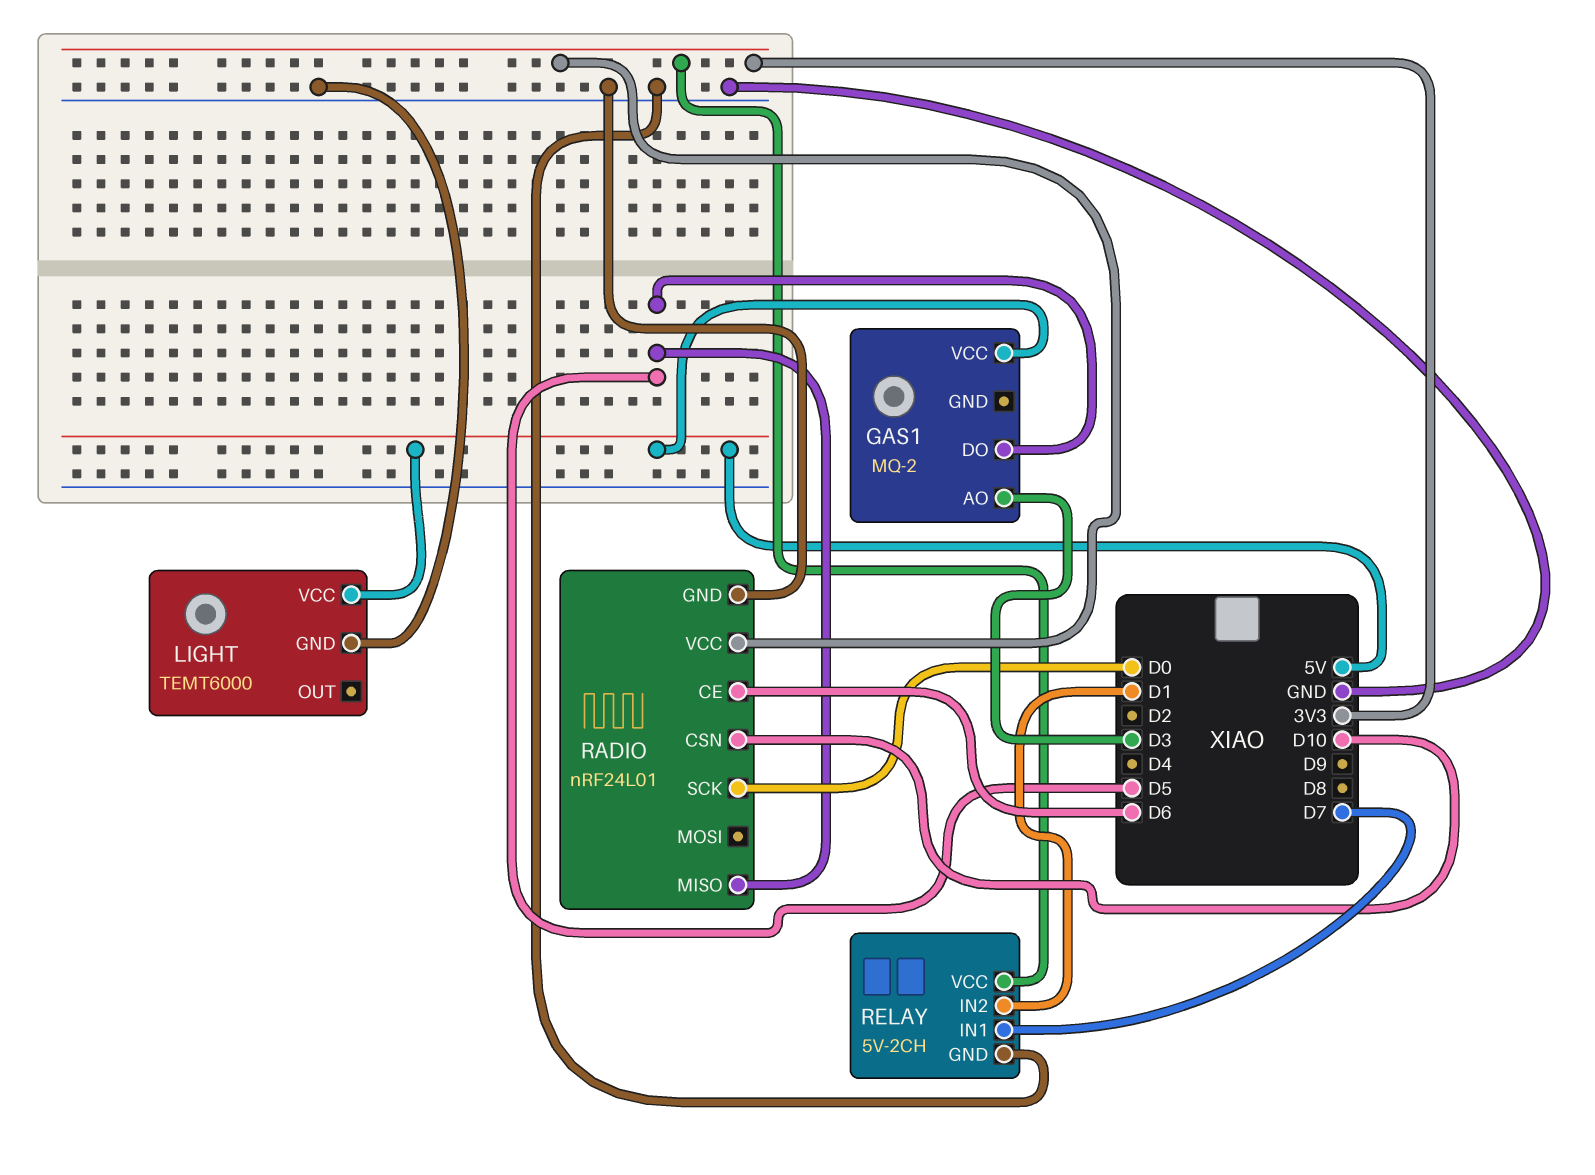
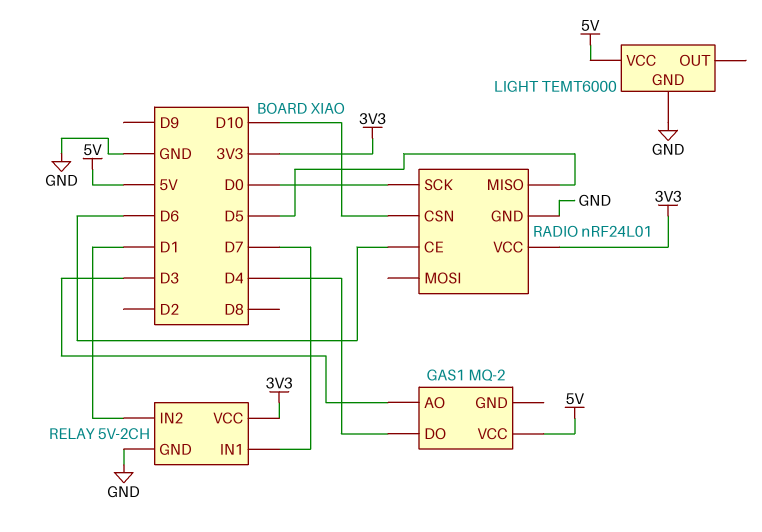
GAS1 pin DO: D5 -> D4

